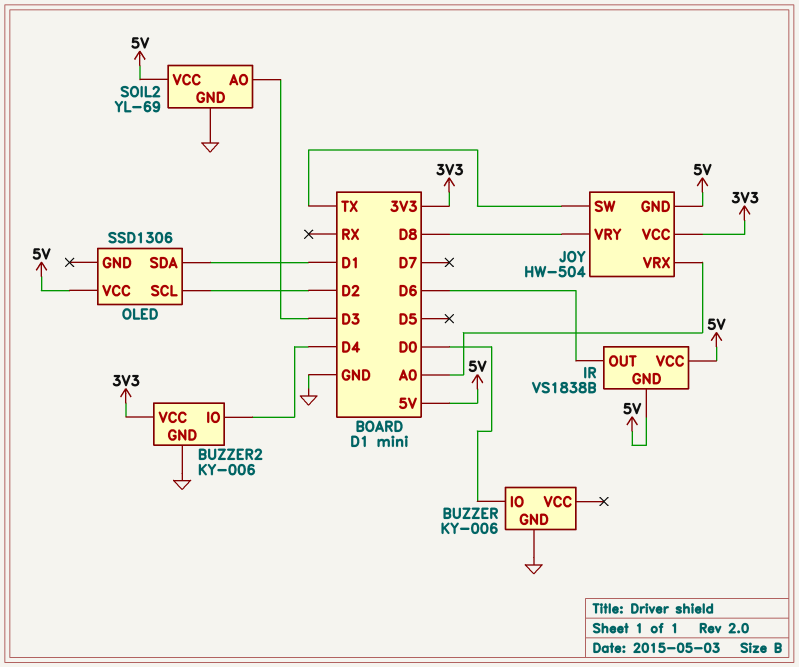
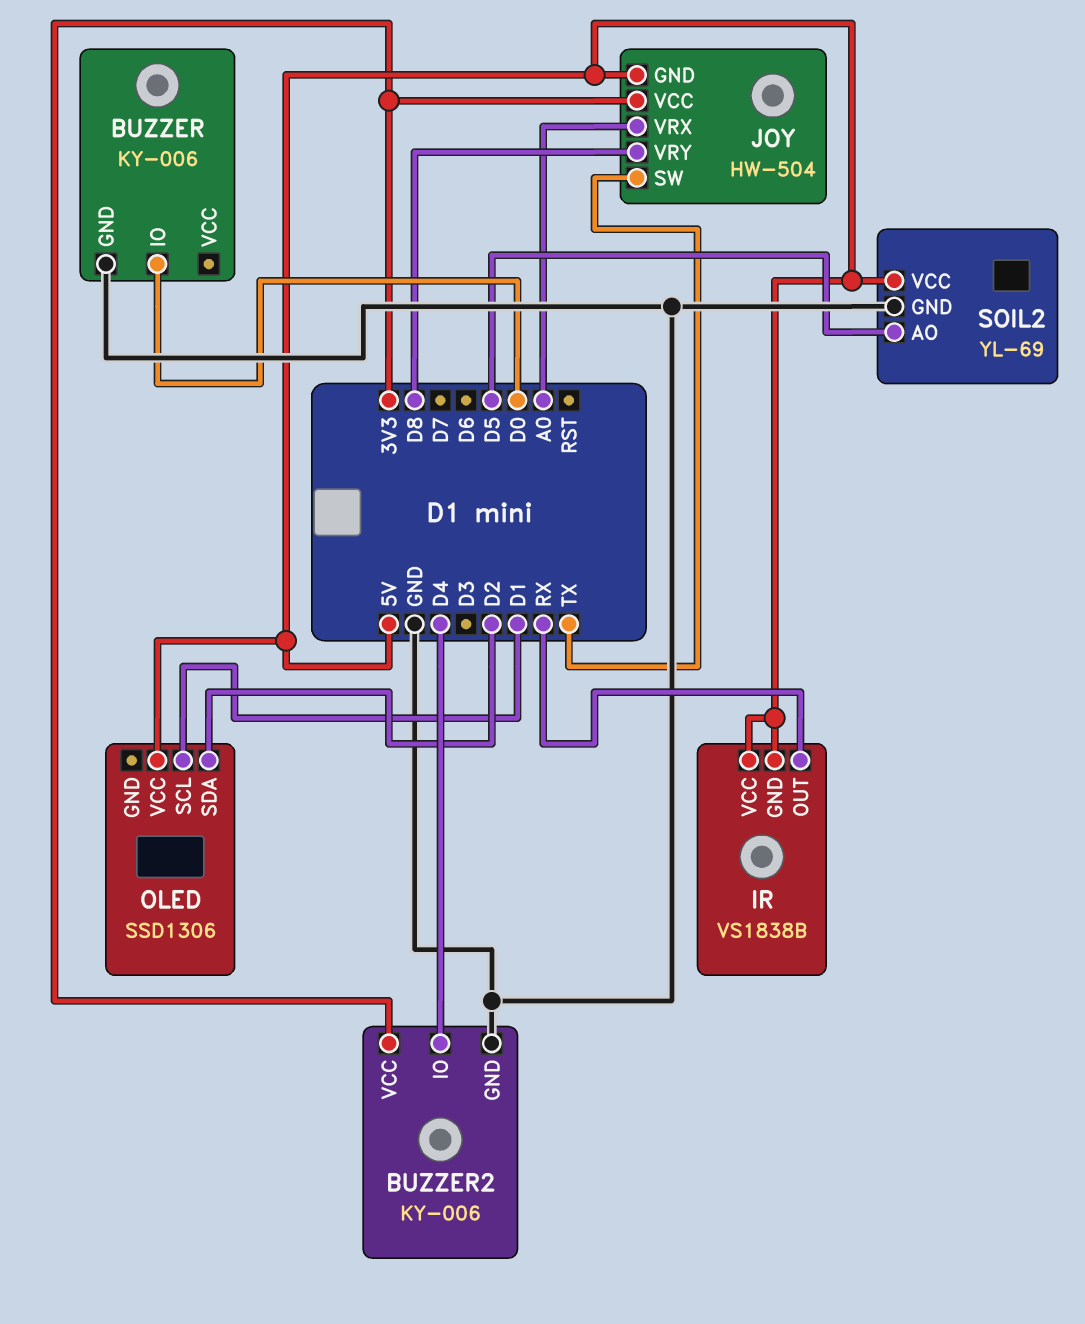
IR pin OUT: D6 -> RX
OLED pin SCL: D2 -> D1
OLED pin SDA: D1 -> D2
SOIL2 pin AO: D3 -> D5

